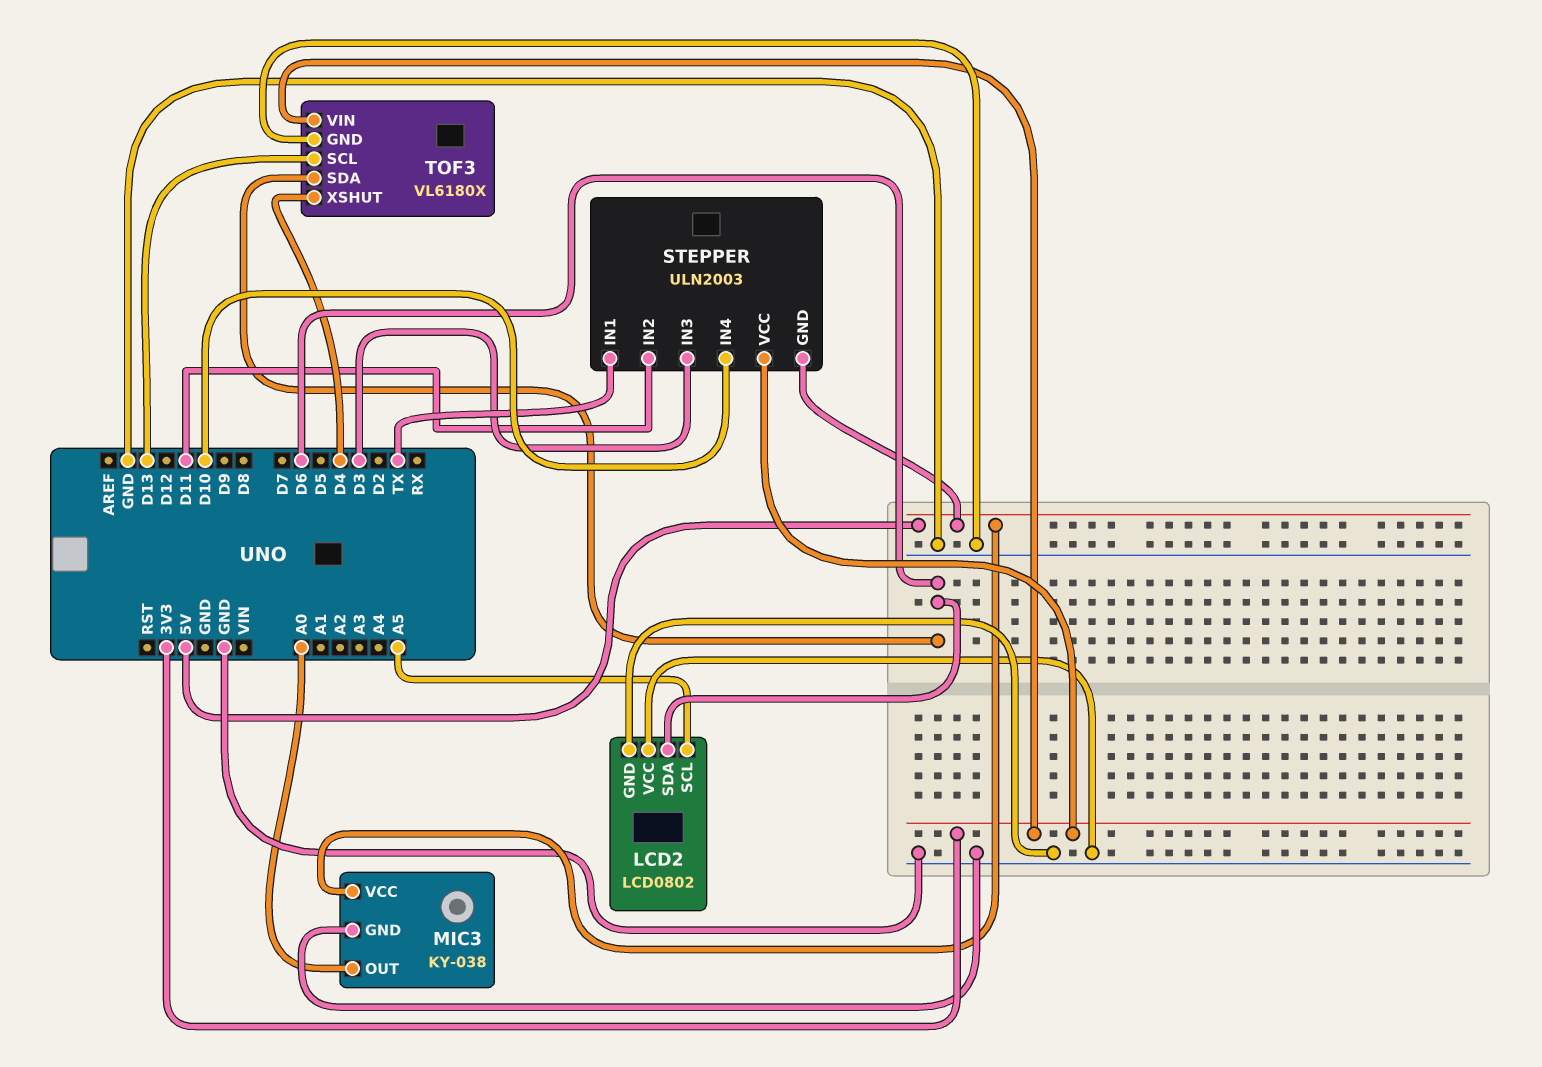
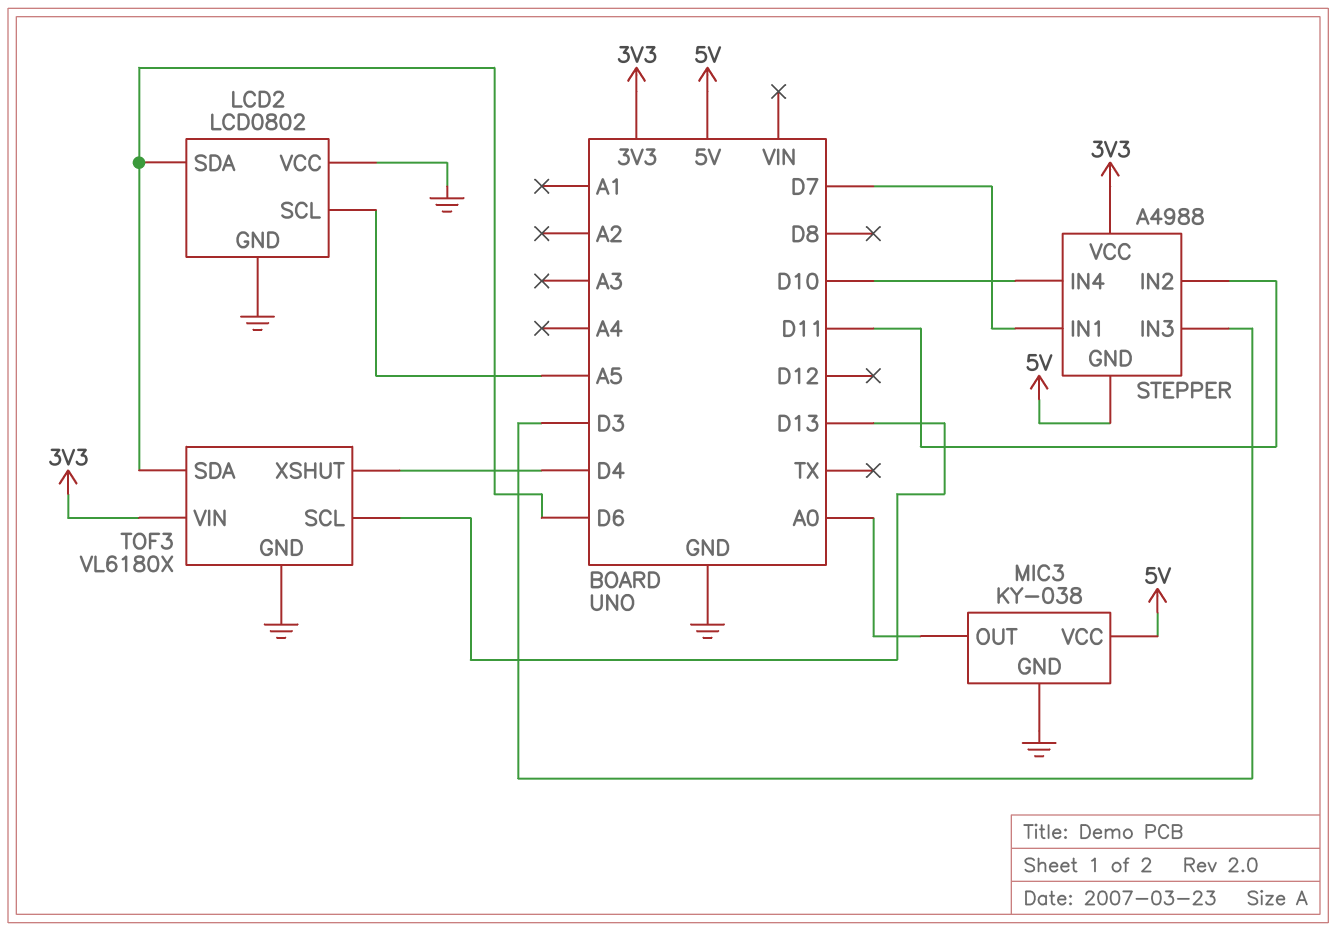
STEPPER: ULN2003 -> A4988
STEPPER pin IN1: TX -> D7

